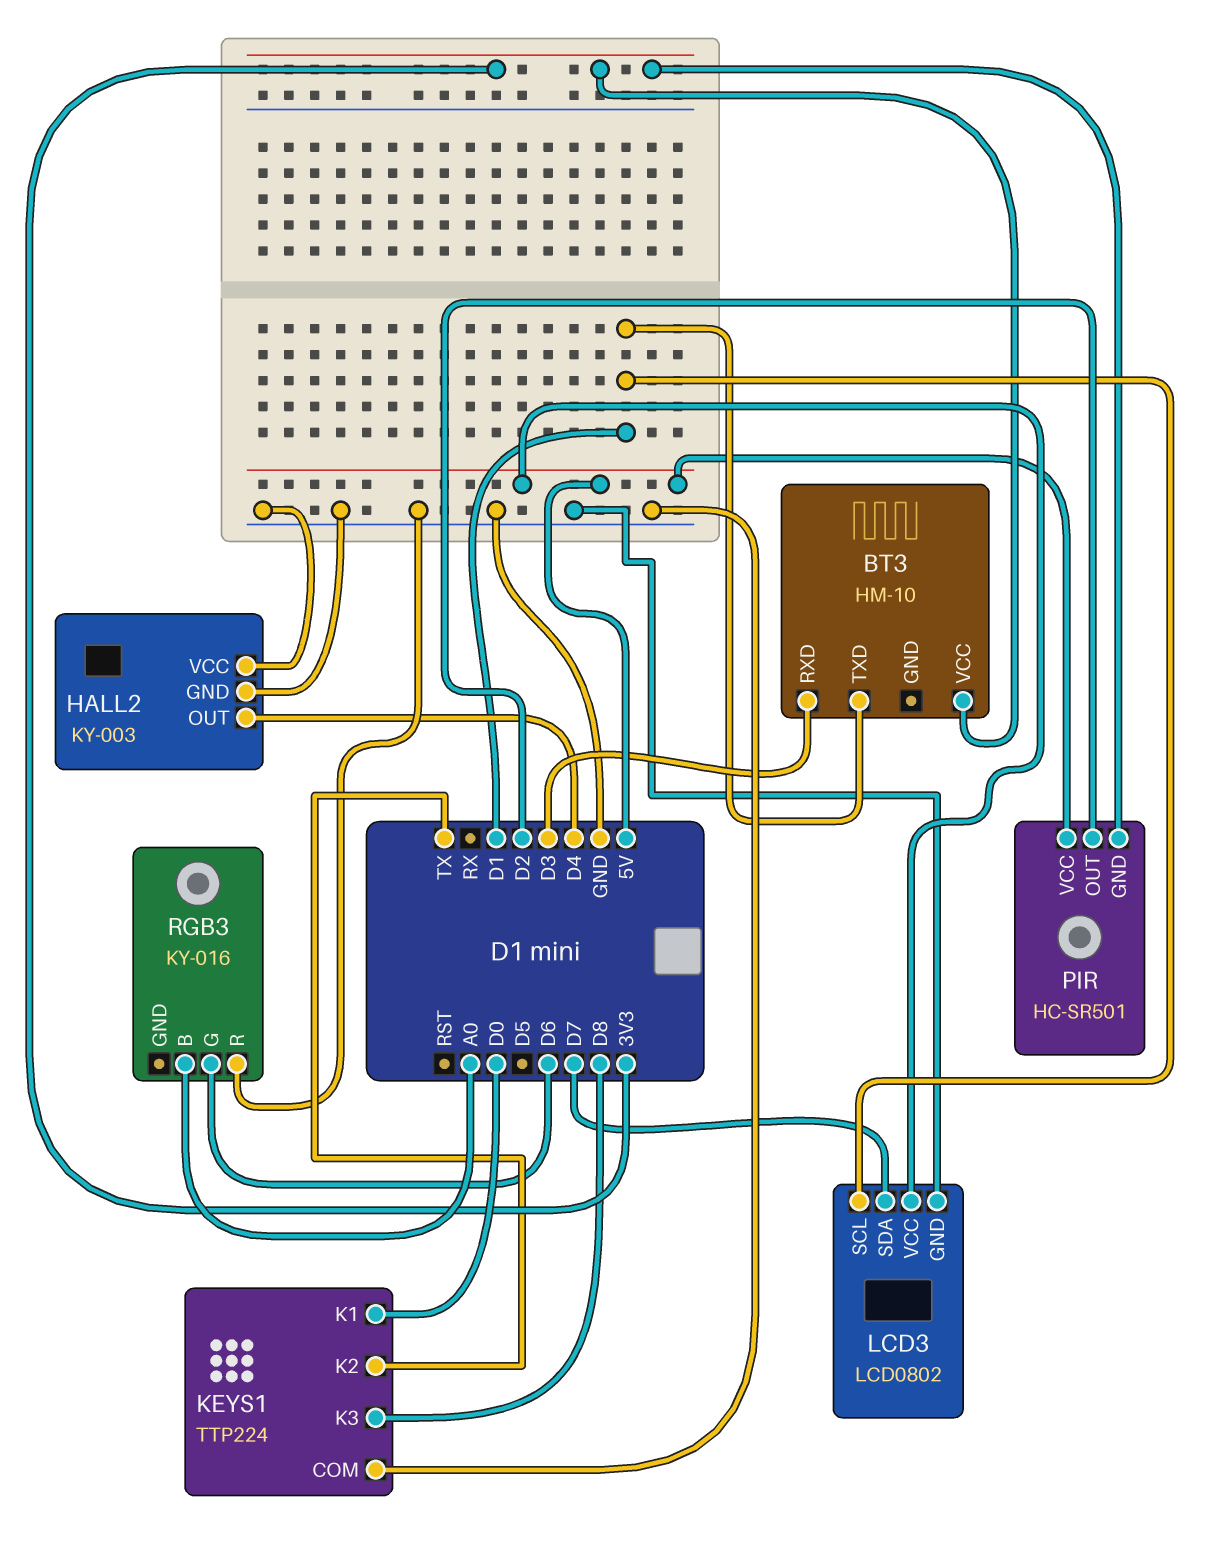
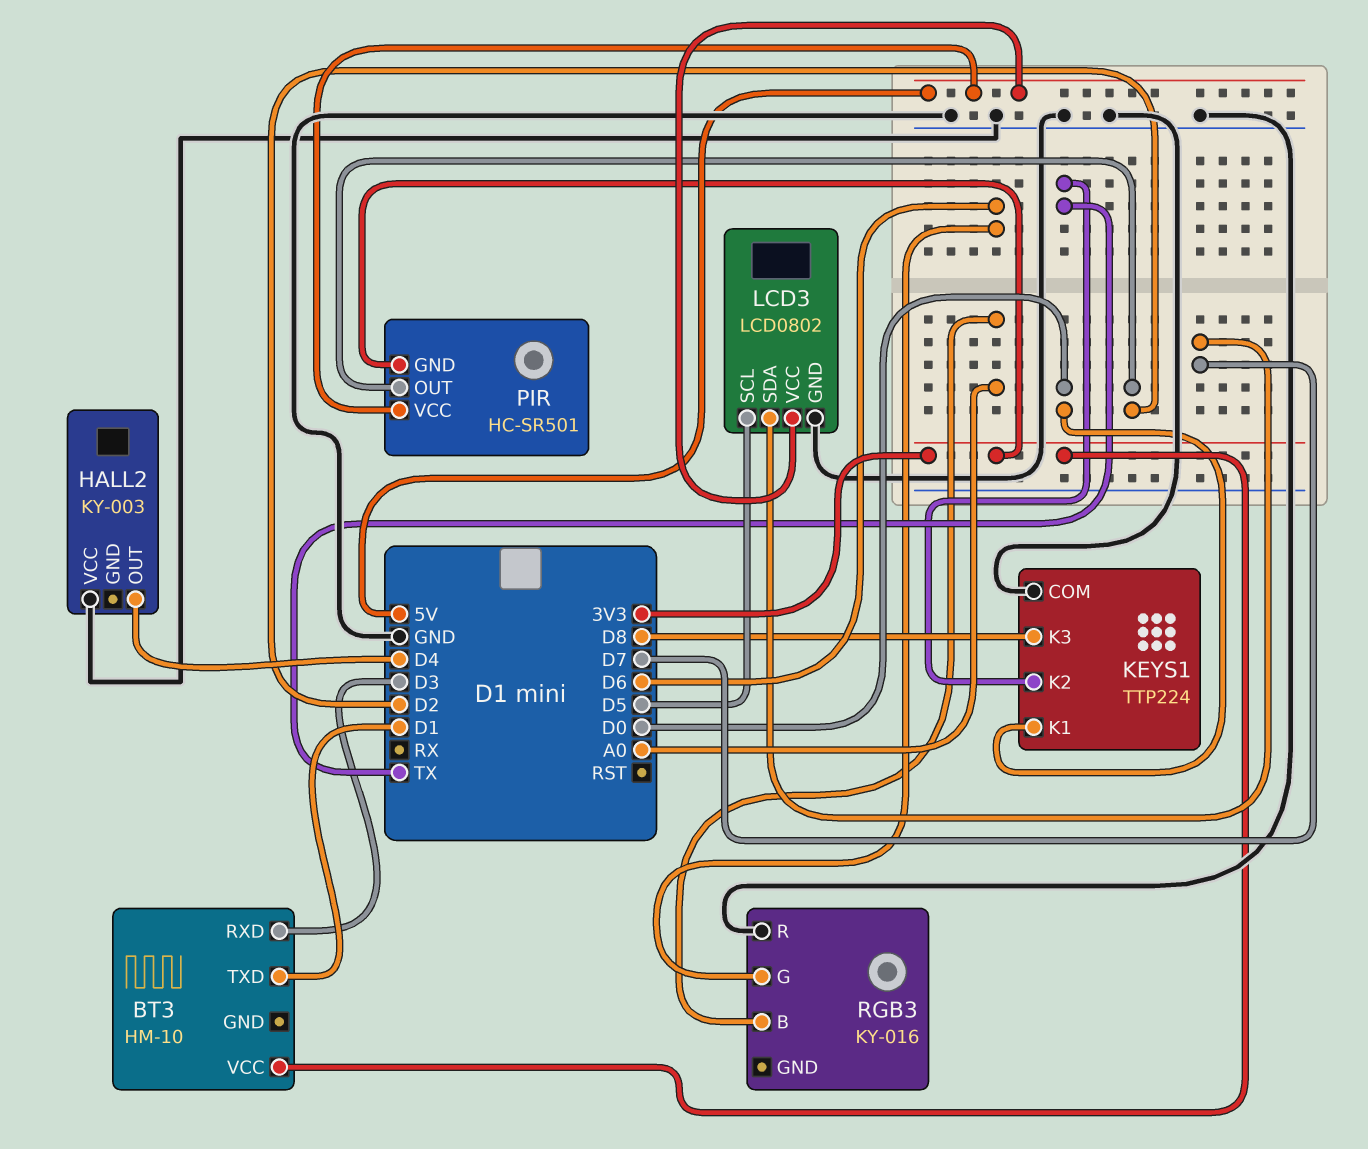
HALL2 pin GND: GND -> none
LCD3 pin SCL: D1 -> D5

